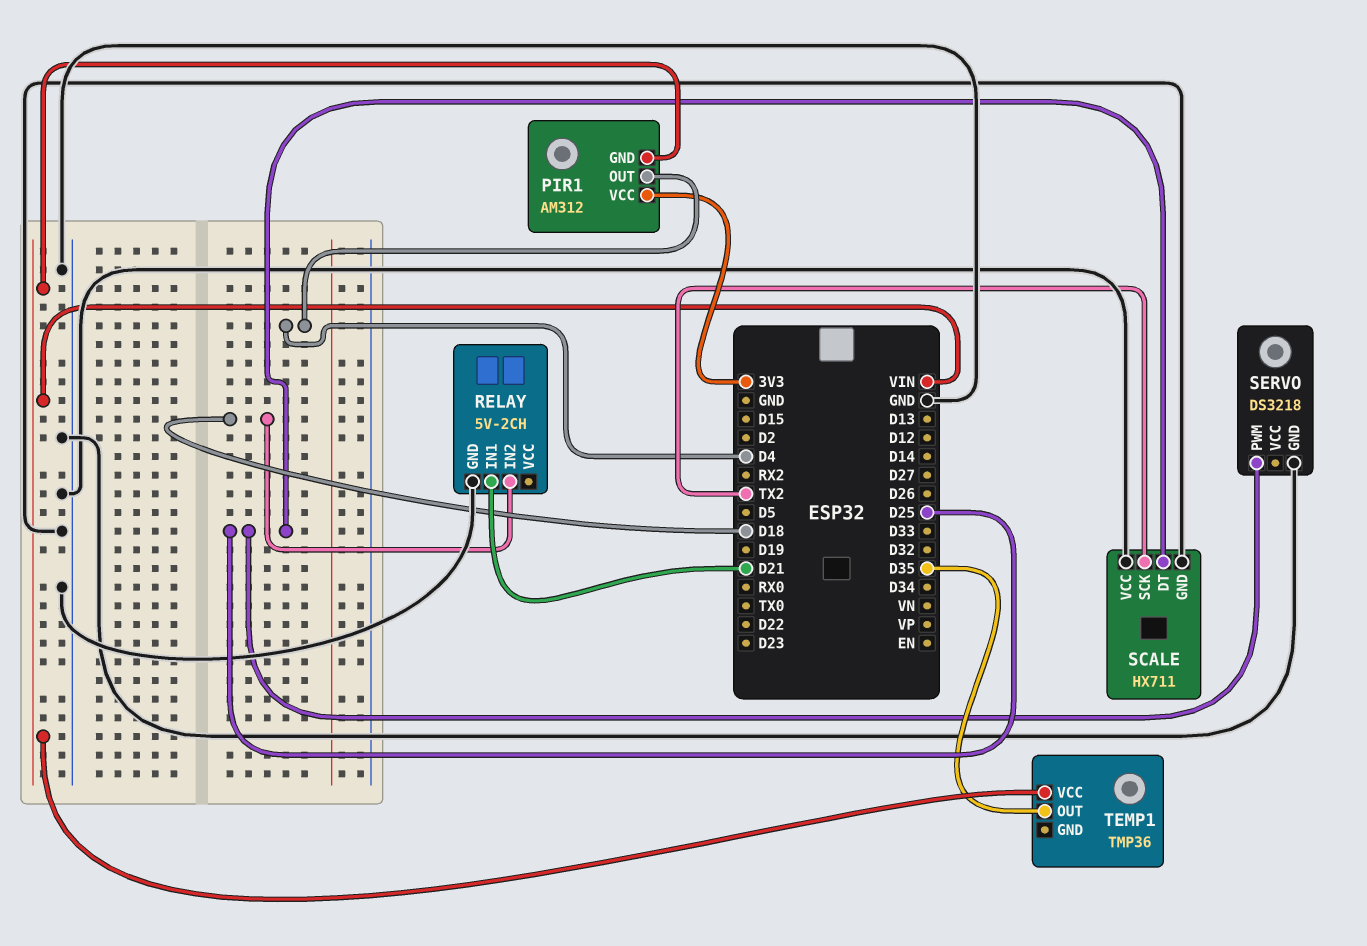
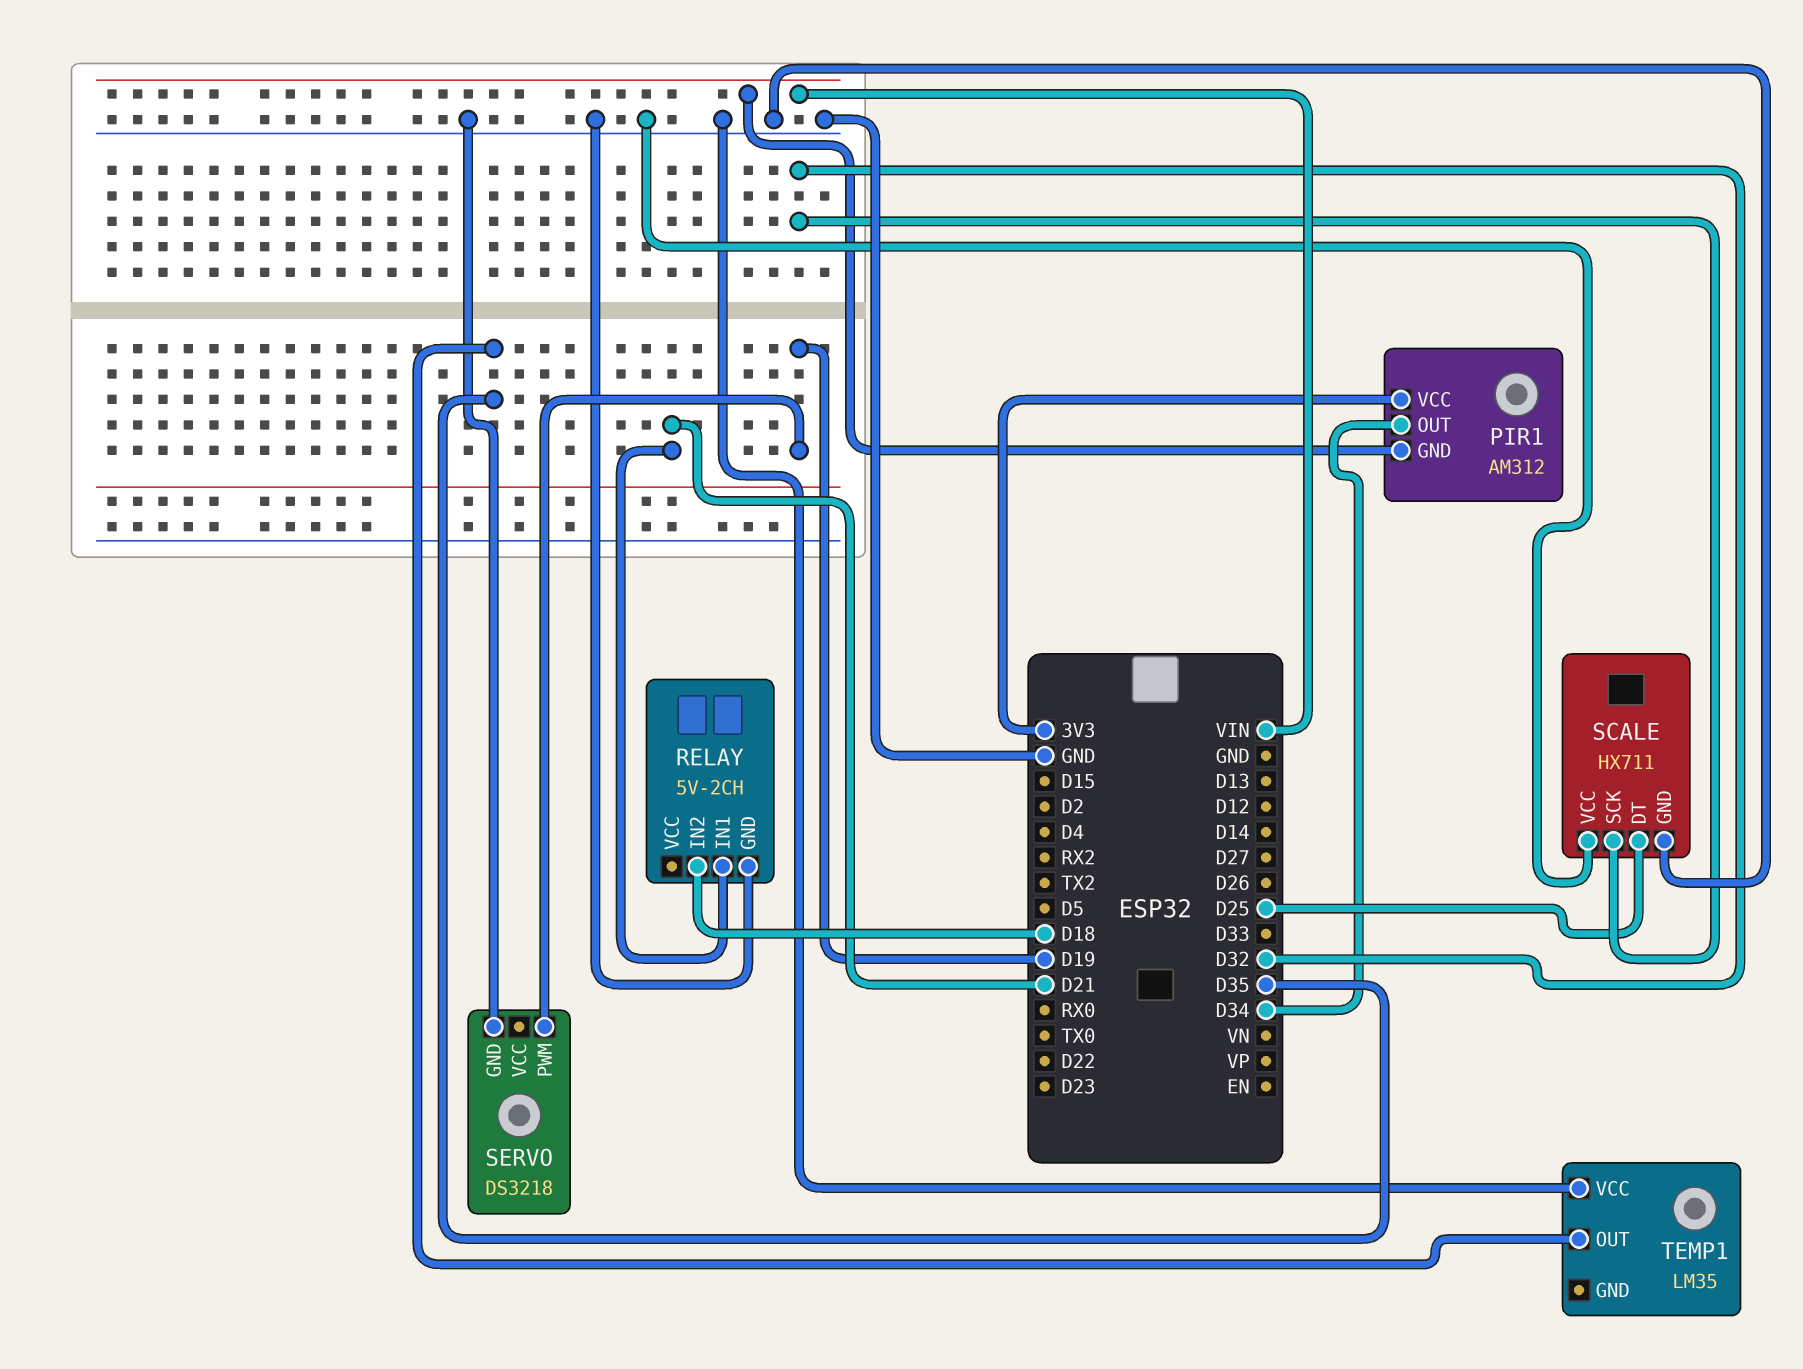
PIR1 pin OUT: D4 -> D34
SCALE pin SCK: TX2 -> D32
SERVO pin PWM: D25 -> D19
TEMP1: TMP36 -> LM35
TEMP1 pin VCC: VIN -> GND

